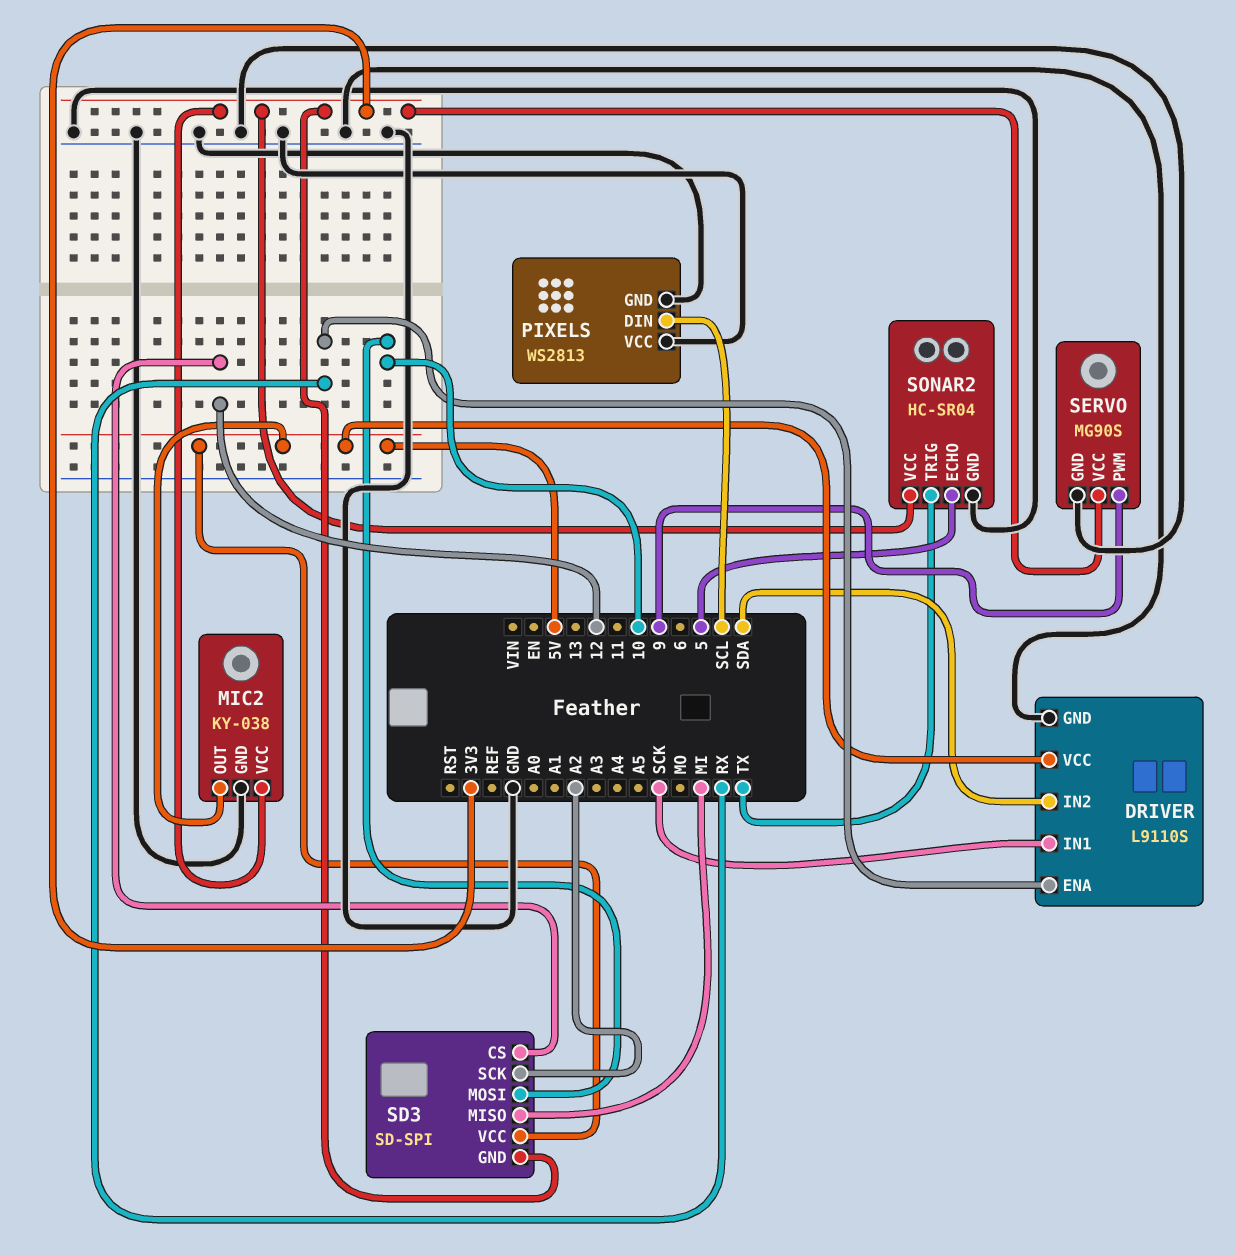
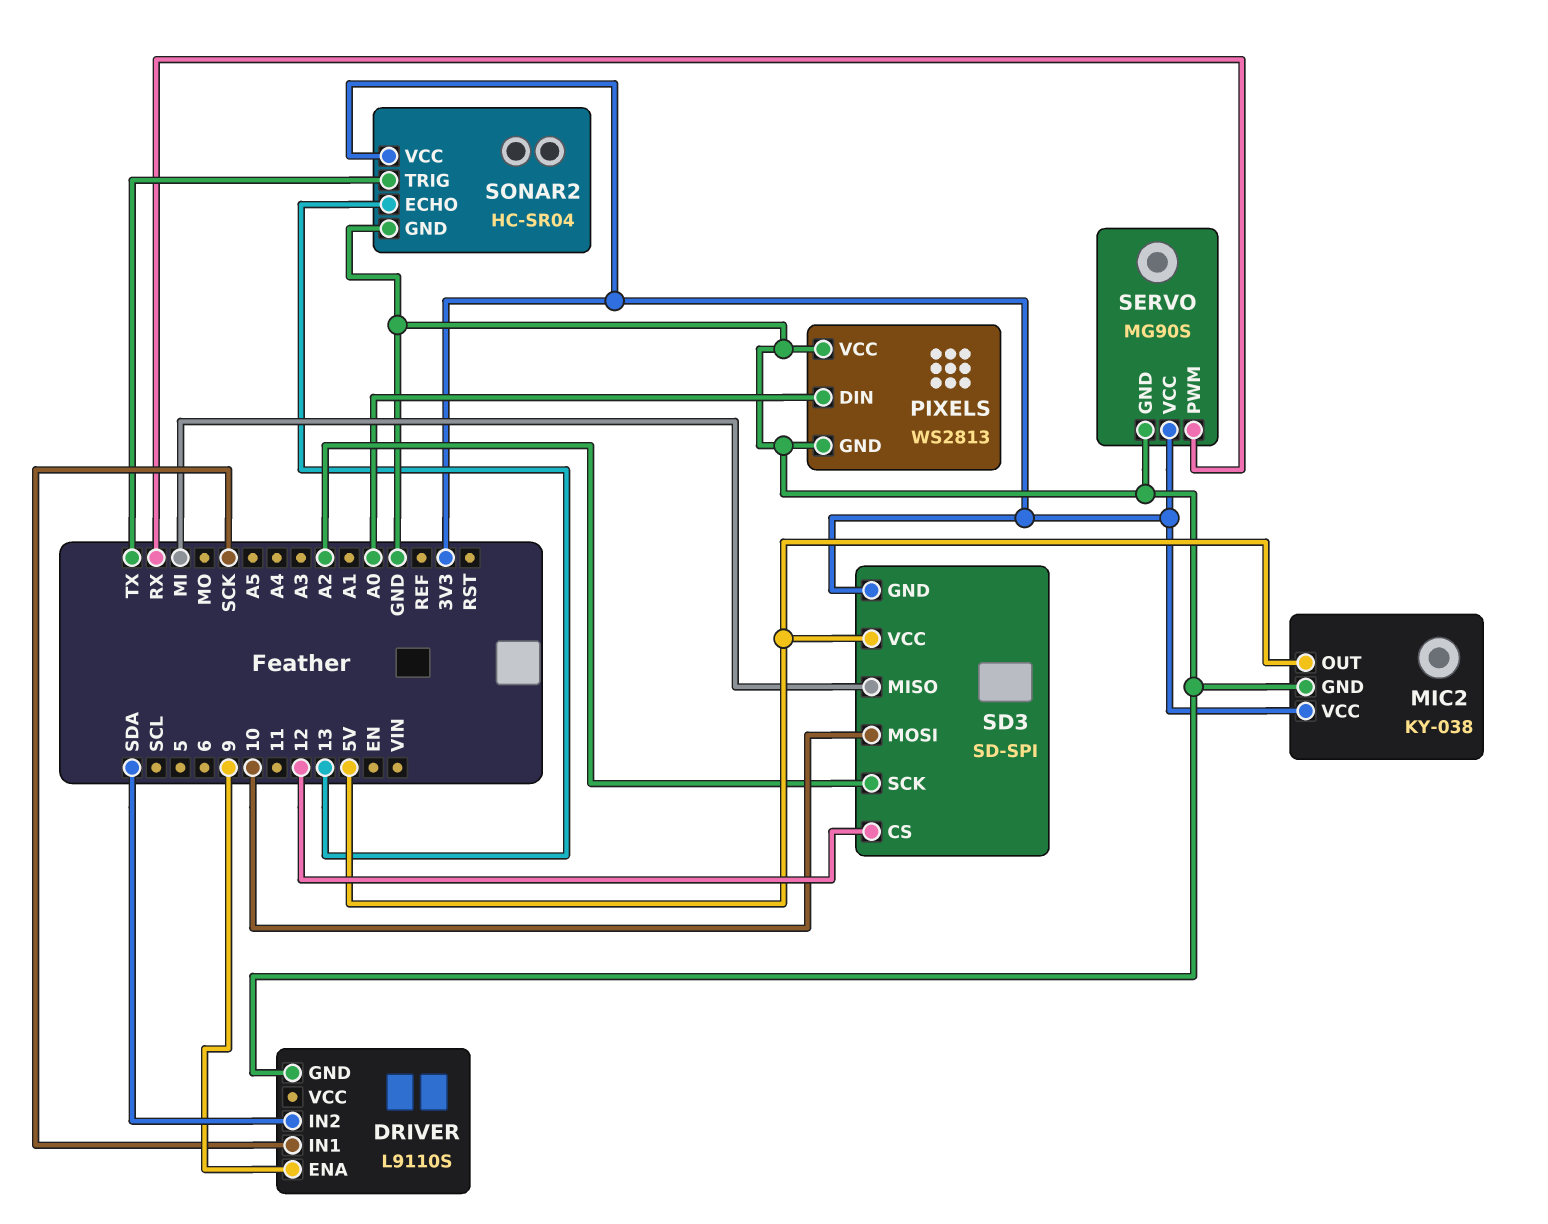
DRIVER pin ENA: RX -> 9
DRIVER pin VCC: 5V -> none
PIXELS pin DIN: SCL -> A0
SERVO pin PWM: 9 -> RX
SONAR2 pin ECHO: 5 -> 13

